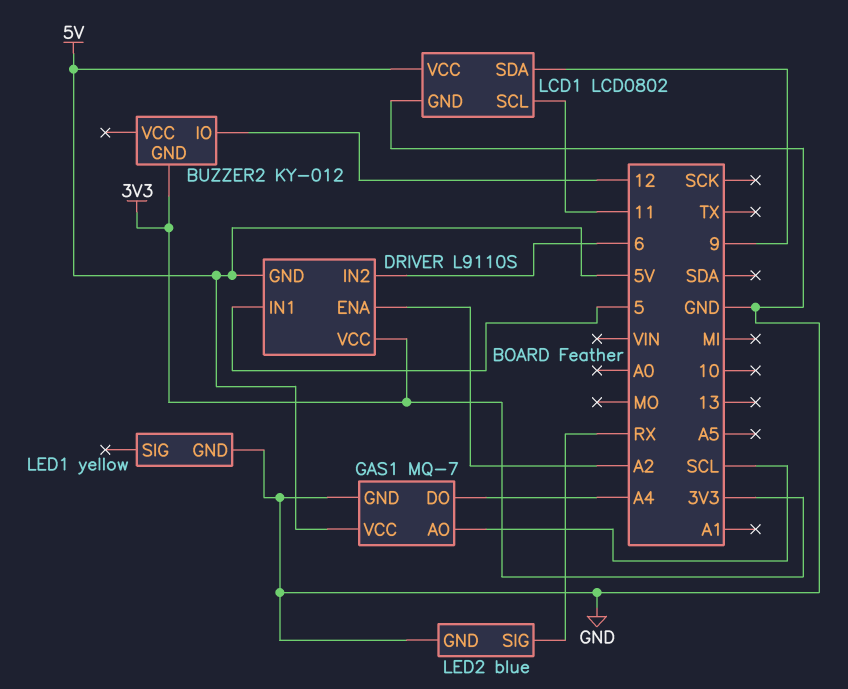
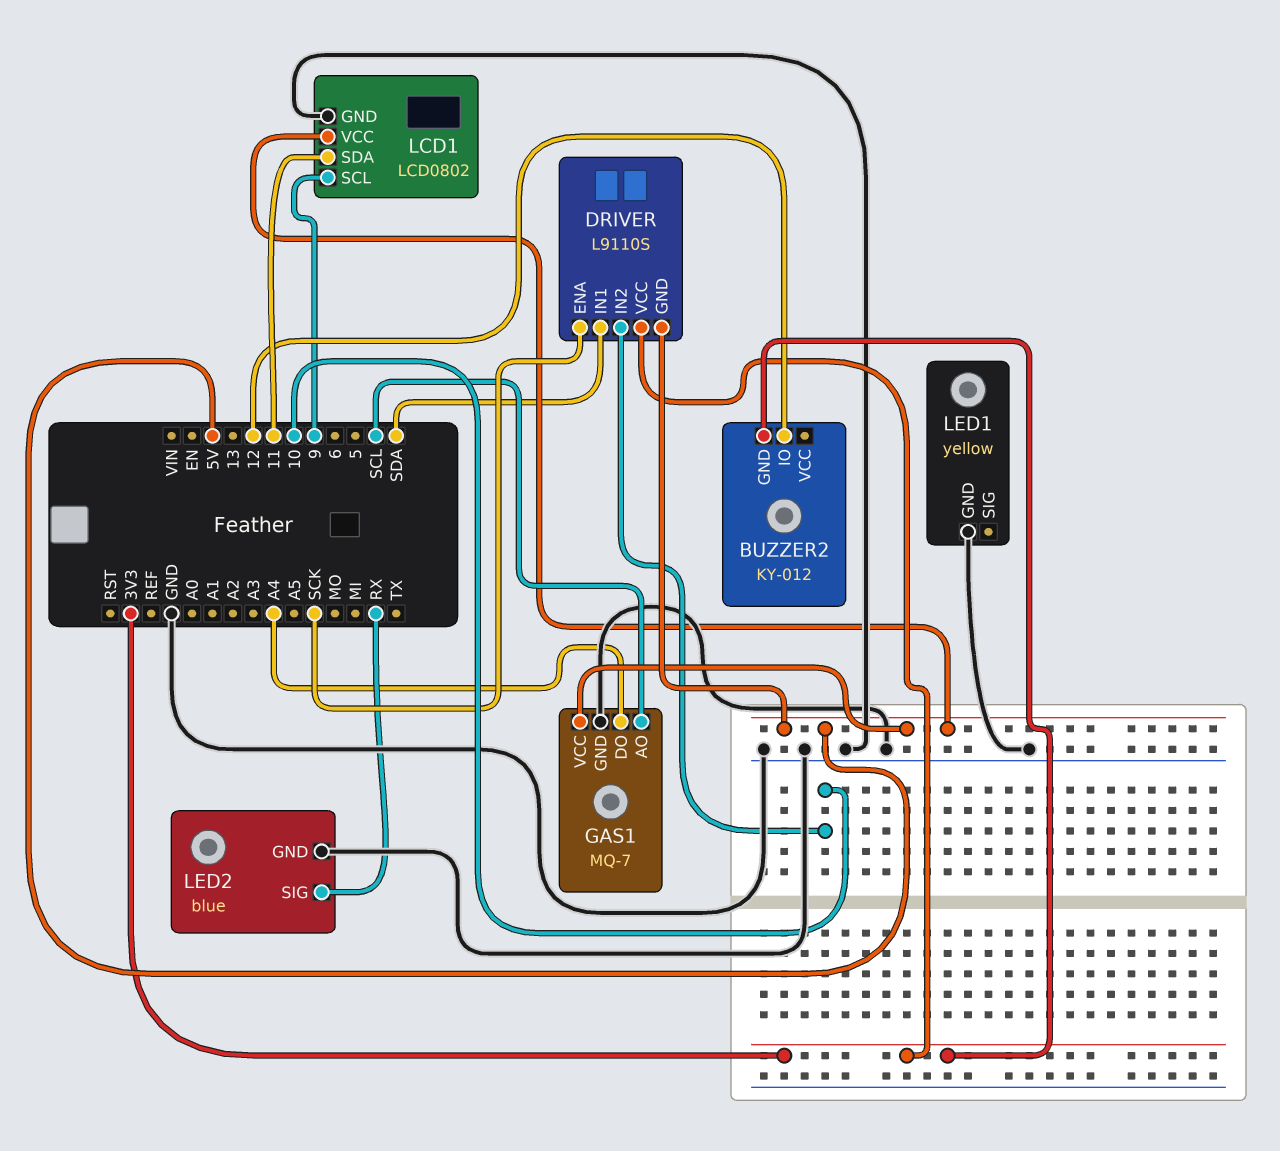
DRIVER pin ENA: A2 -> SCK
DRIVER pin IN1: 5 -> SDA
DRIVER pin IN2: 6 -> 10
LCD1 pin SCL: 11 -> 9
LCD1 pin SDA: 9 -> 11

